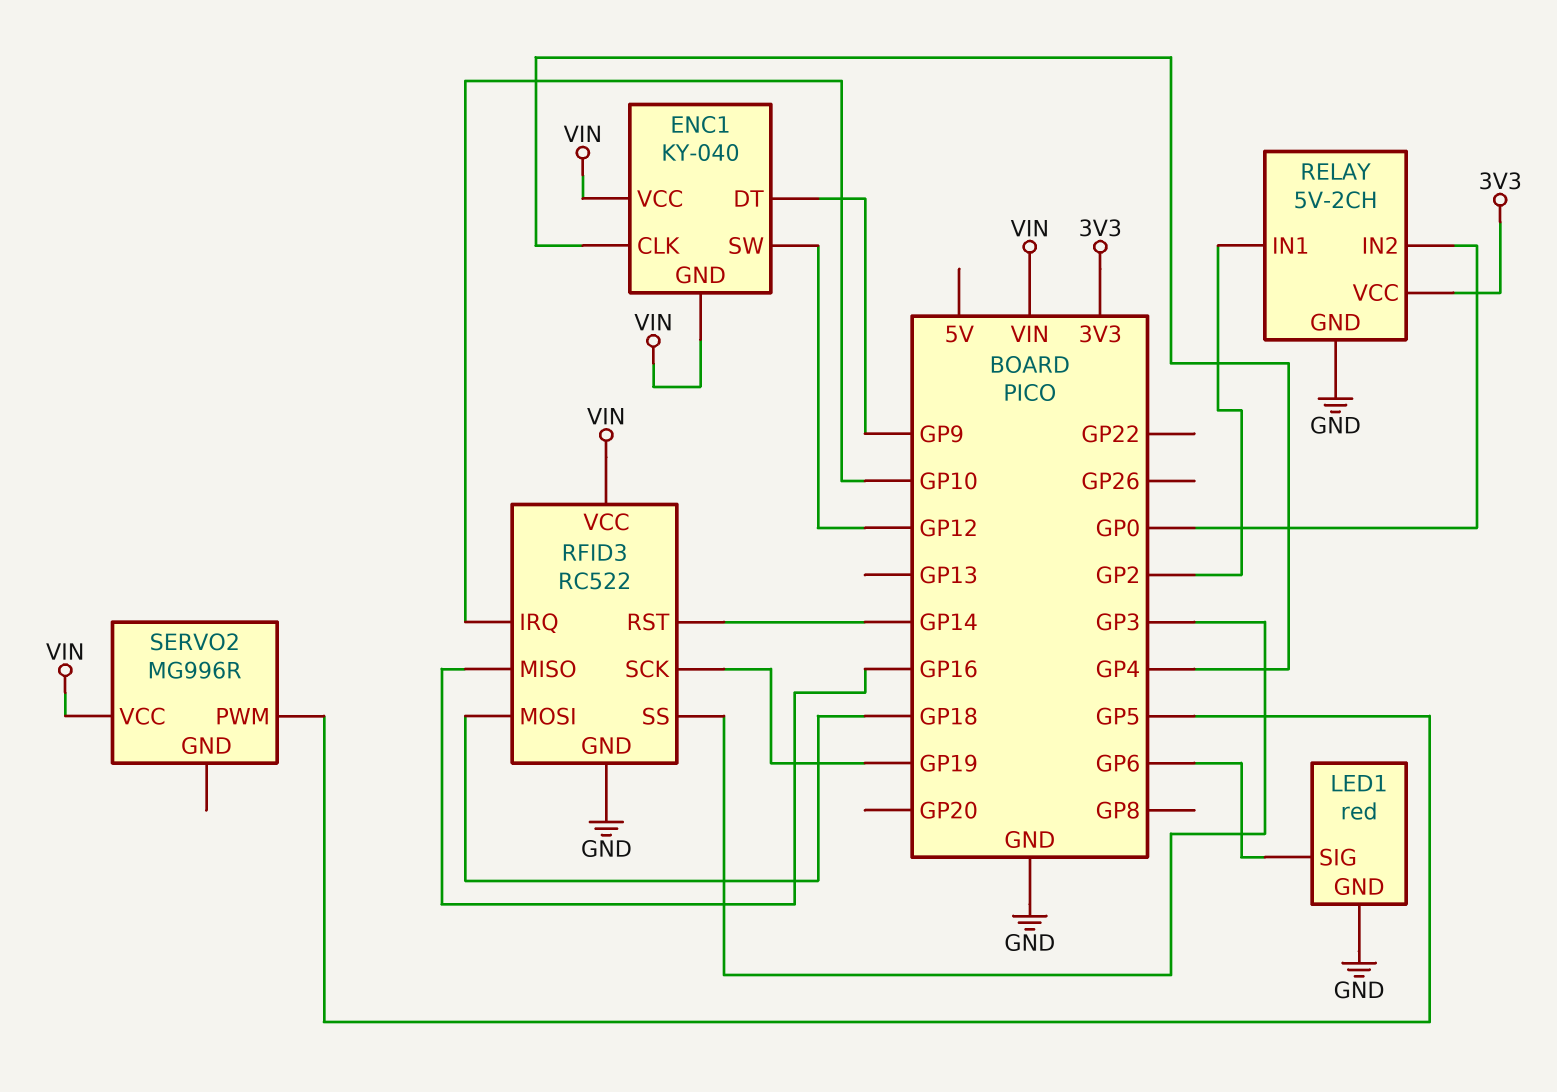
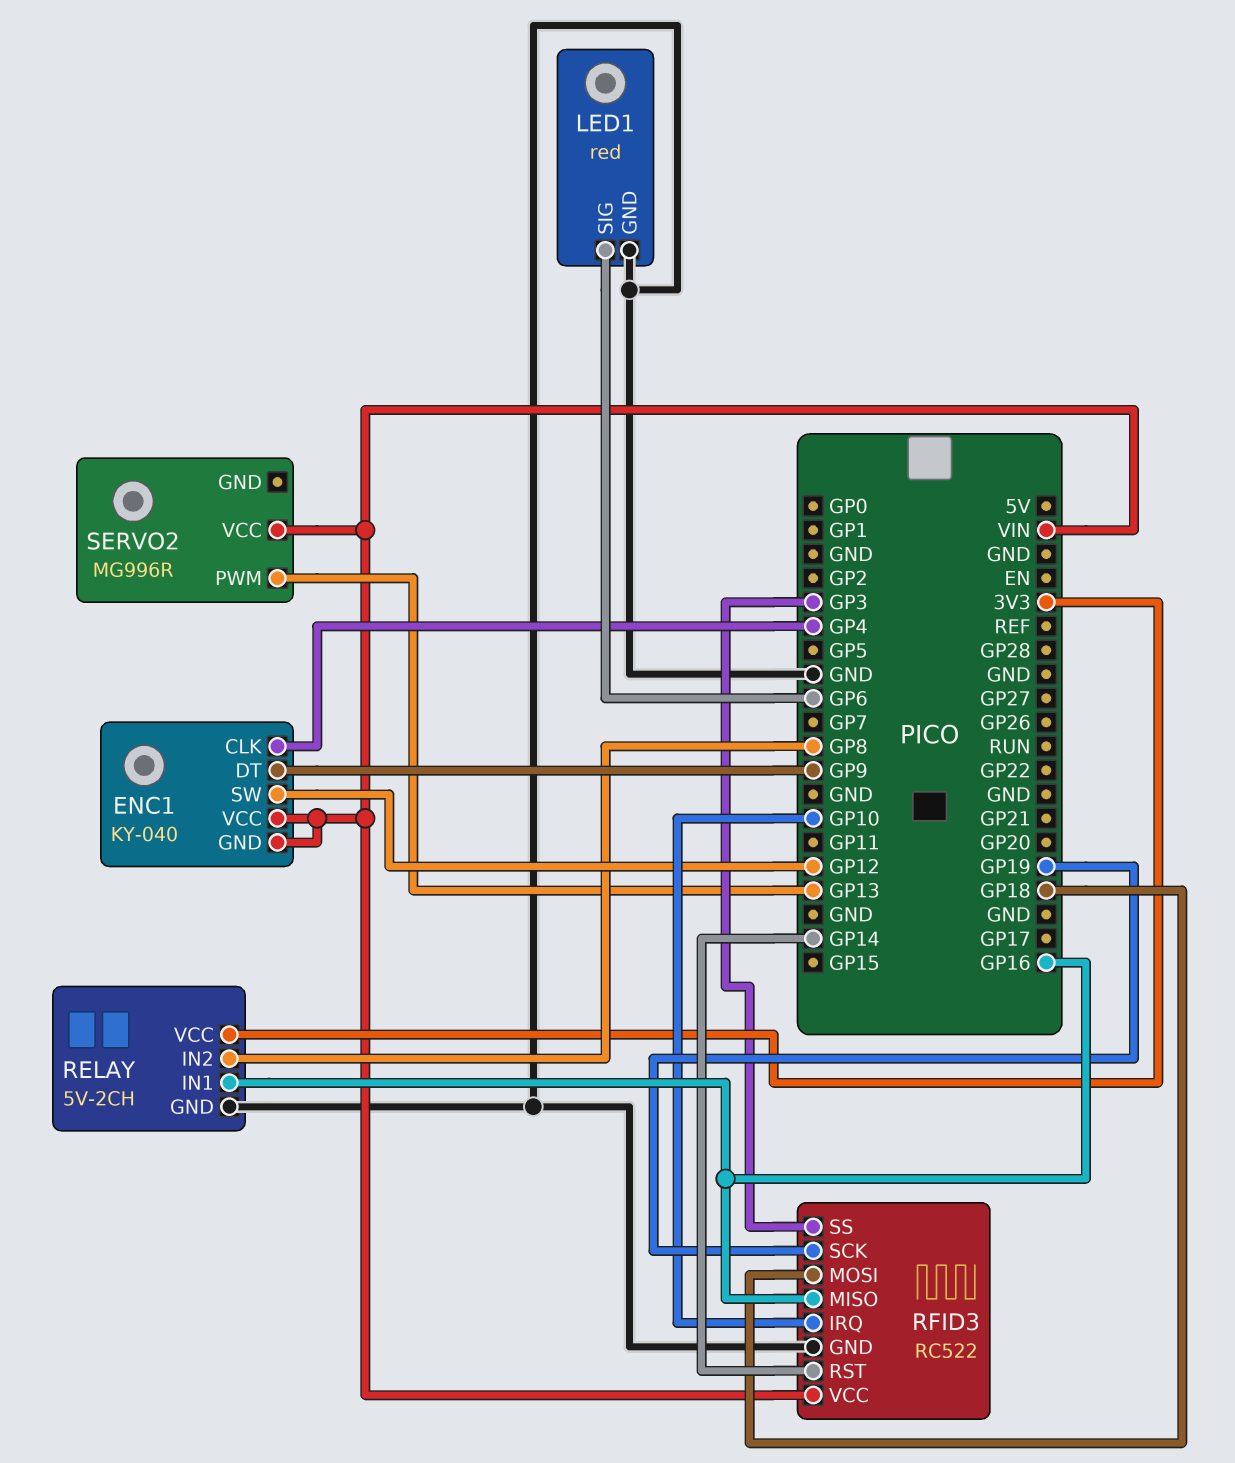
RELAY pin IN1: GP2 -> GP16
RELAY pin IN2: GP0 -> GP8
SERVO2 pin PWM: GP5 -> GP13

